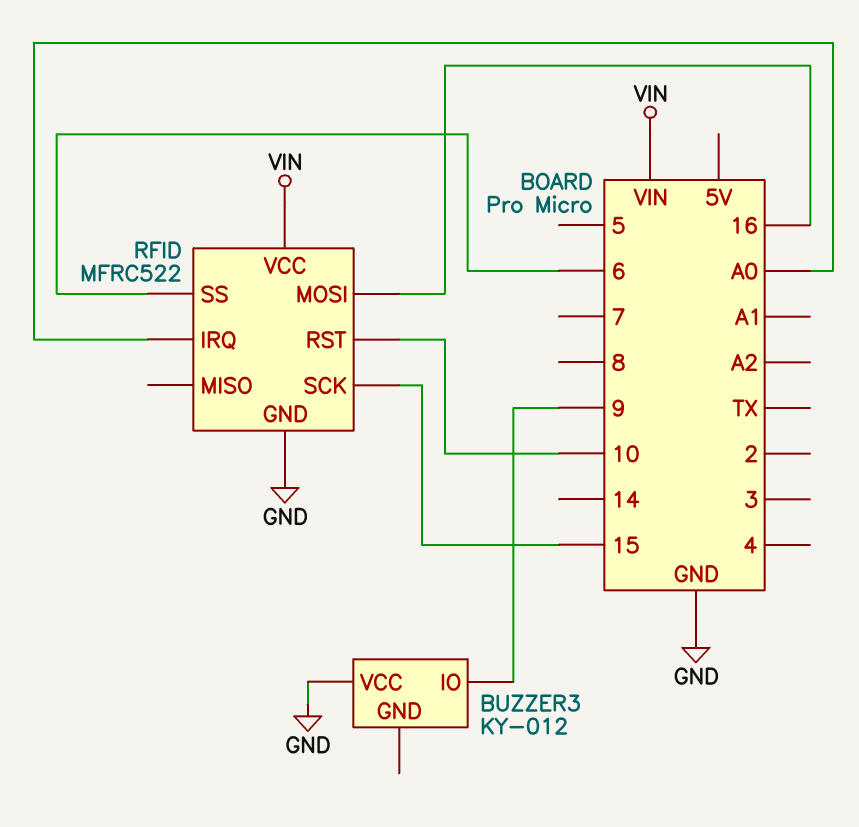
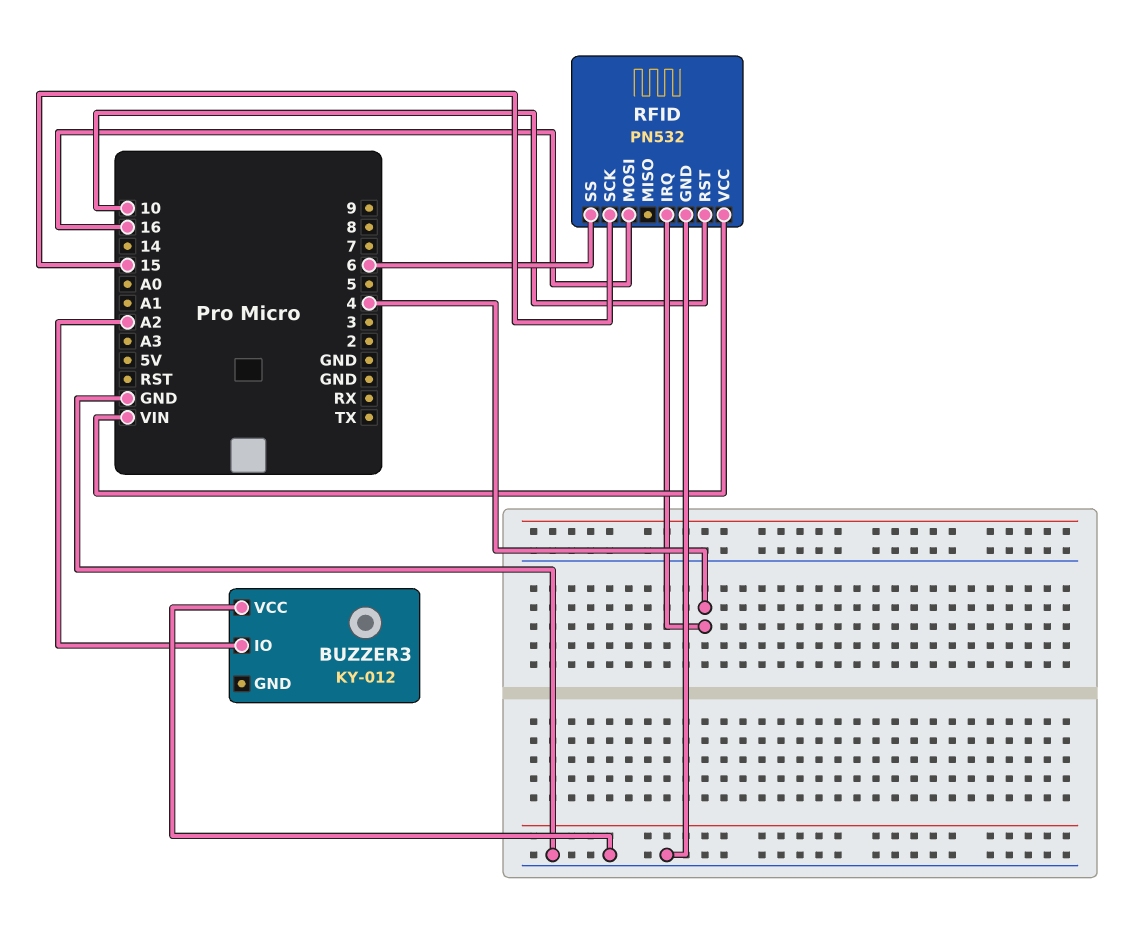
BUZZER3 pin IO: 9 -> A2
RFID: MFRC522 -> PN532
RFID pin IRQ: A0 -> 4

